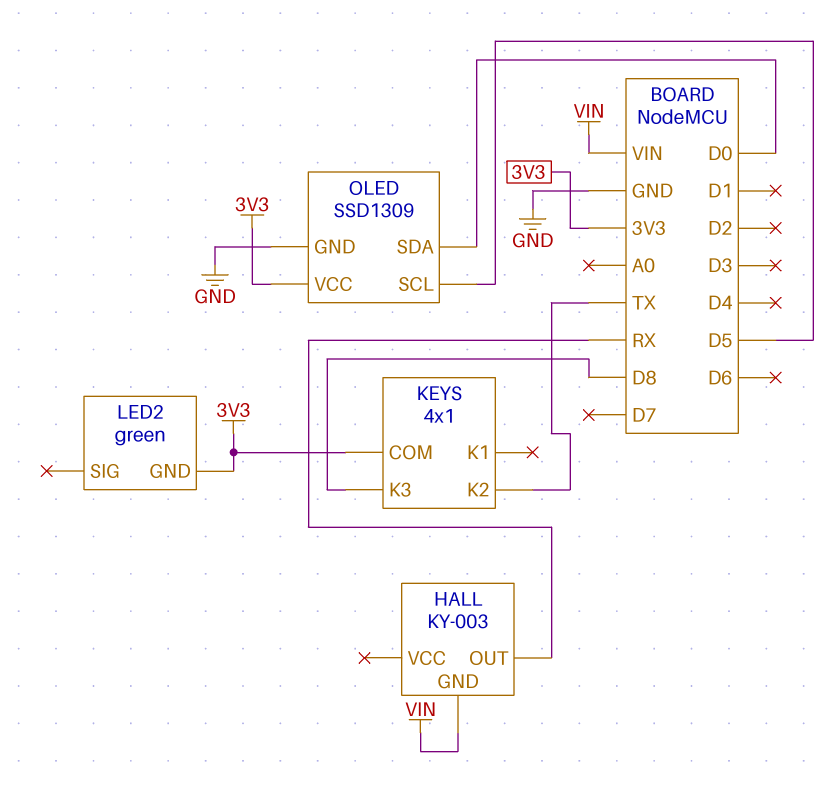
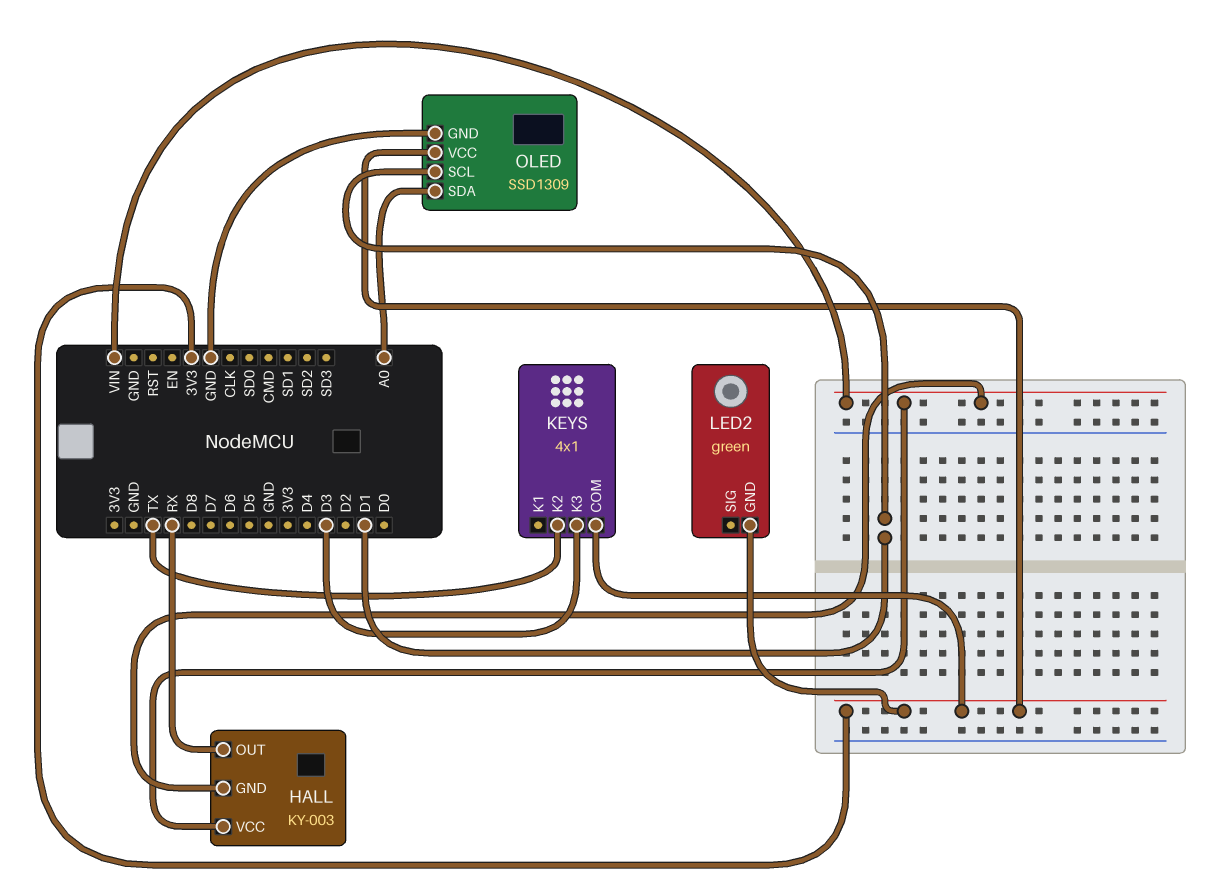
HALL pin VCC: none -> VIN
KEYS pin K3: D8 -> D3
OLED pin SCL: D5 -> D1
OLED pin SDA: D0 -> A0

